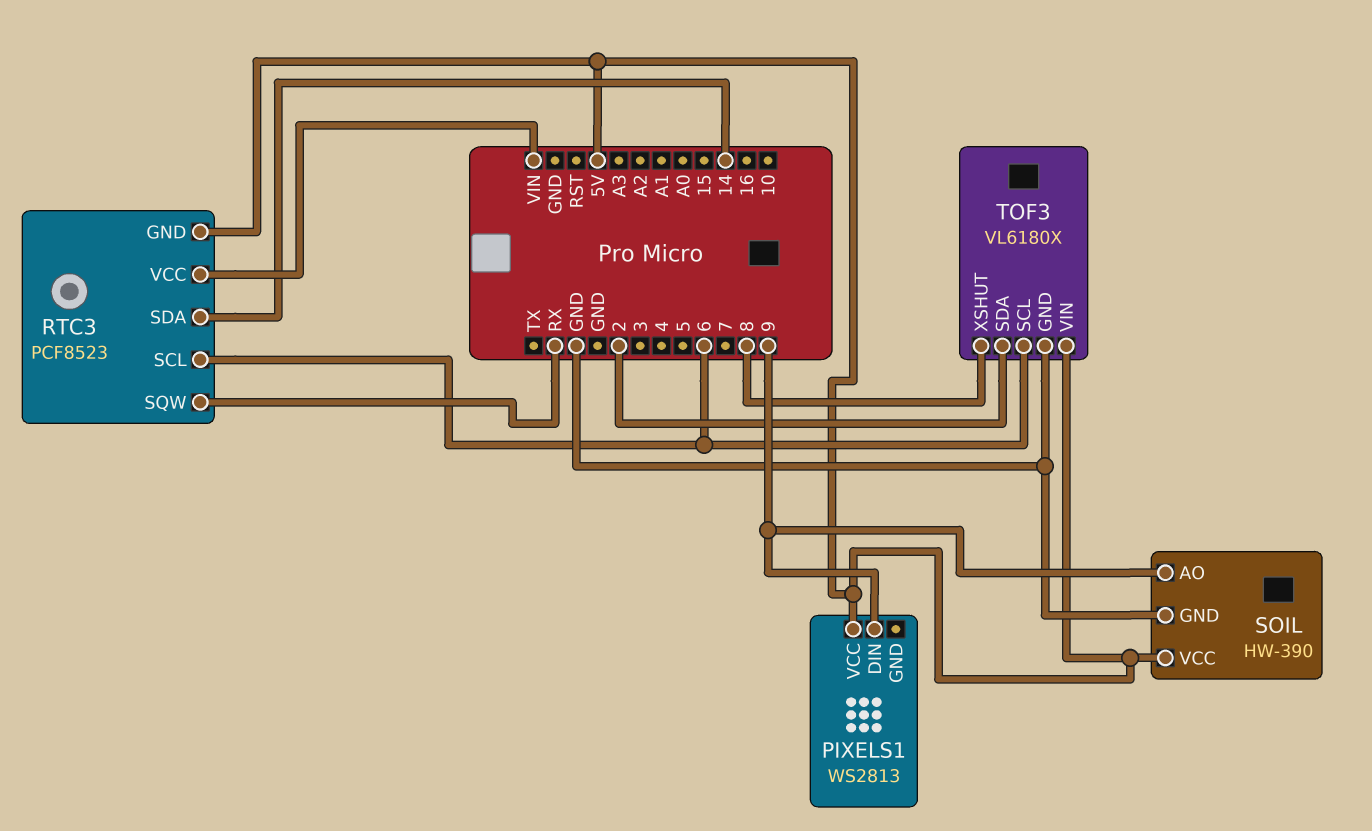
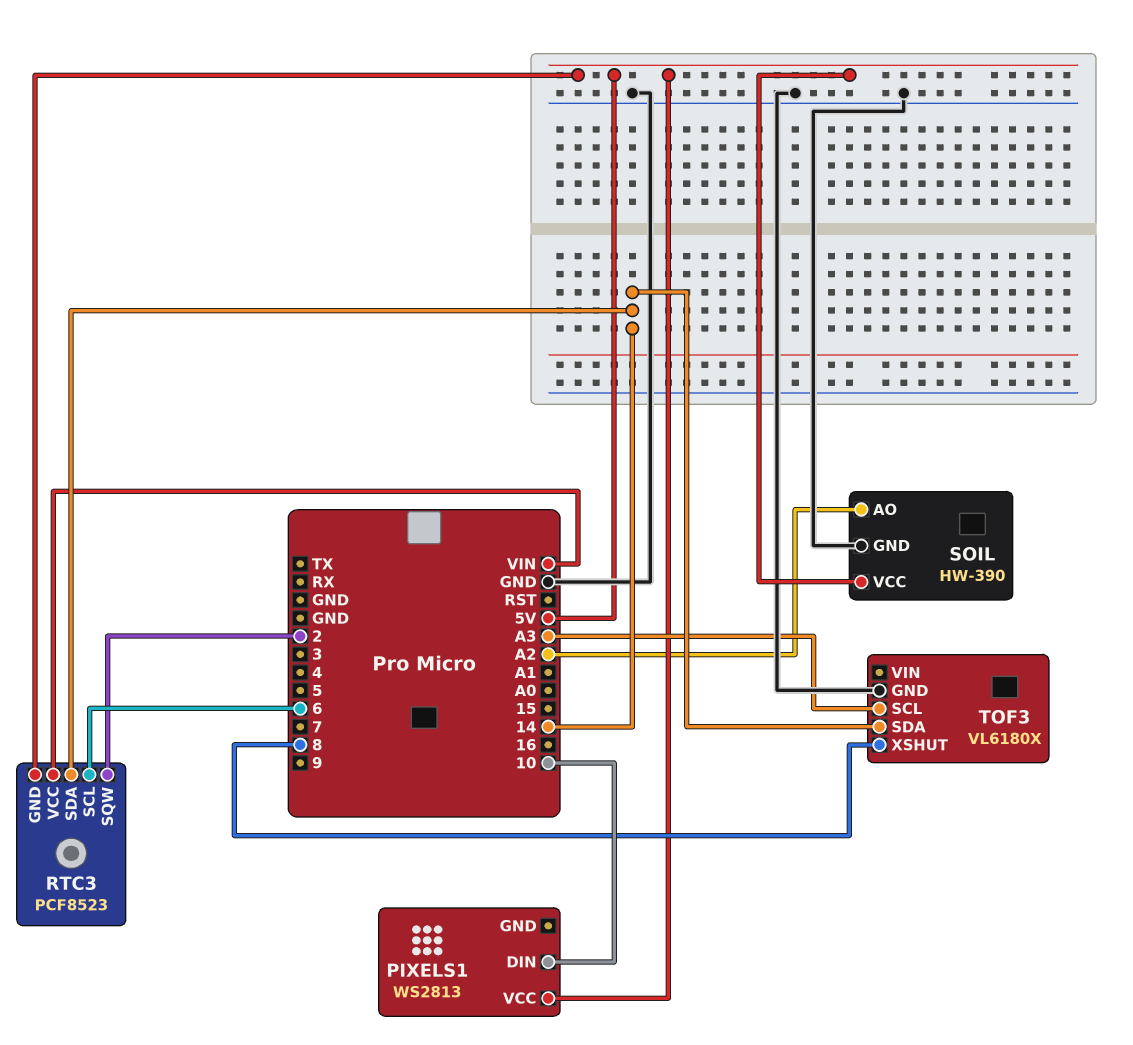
PIXELS1 pin DIN: 9 -> 10
RTC3 pin SQW: RX -> 2
SOIL pin AO: 9 -> A2
TOF3 pin SCL: 6 -> A3
TOF3 pin SDA: 2 -> 14
TOF3 pin VIN: 5V -> none

